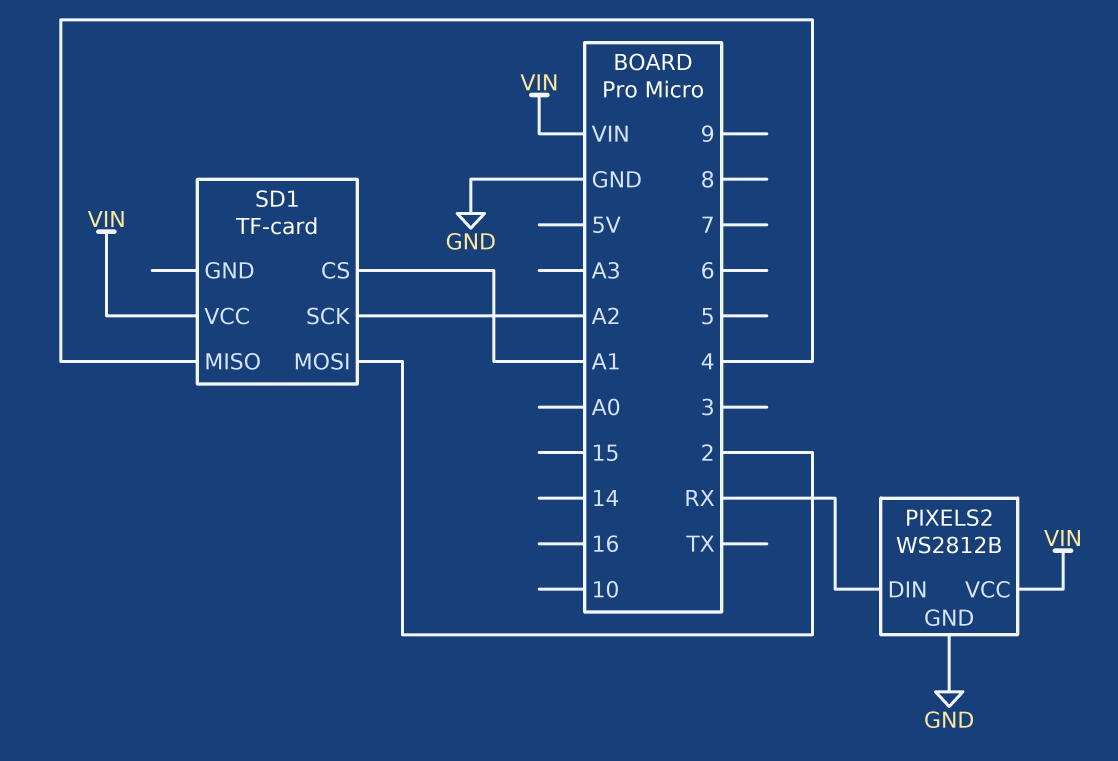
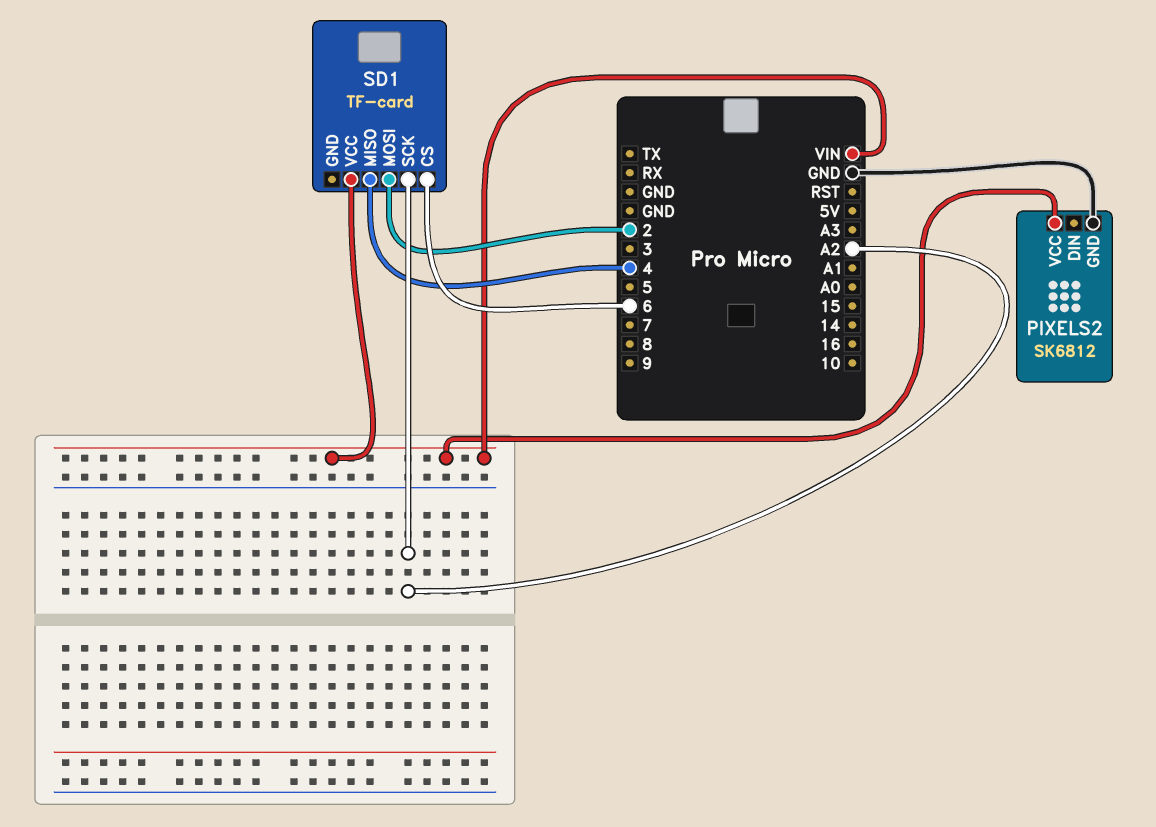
PIXELS2: WS2812B -> SK6812
PIXELS2 pin DIN: RX -> none
SD1 pin CS: A1 -> 6

